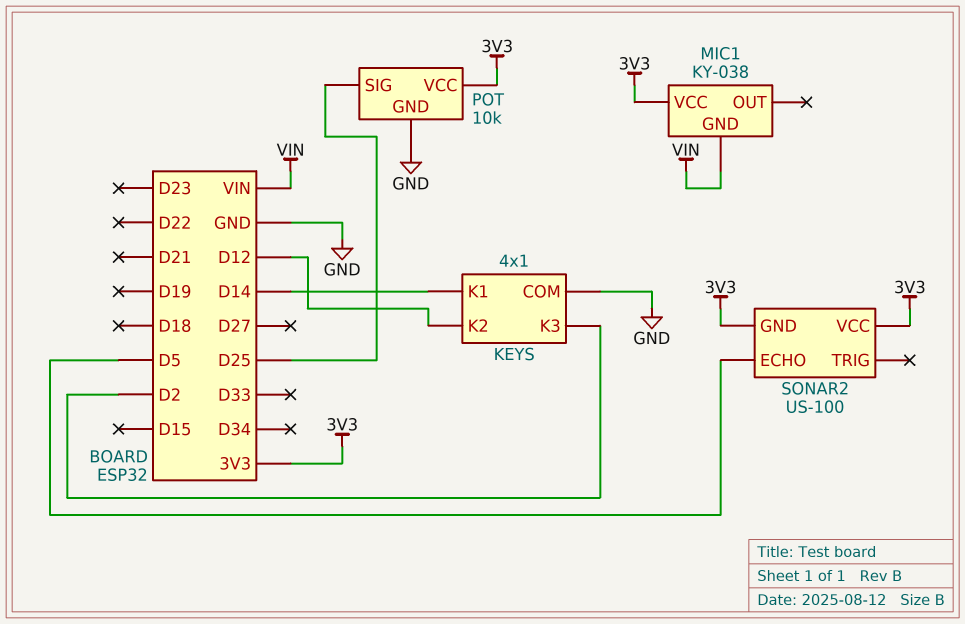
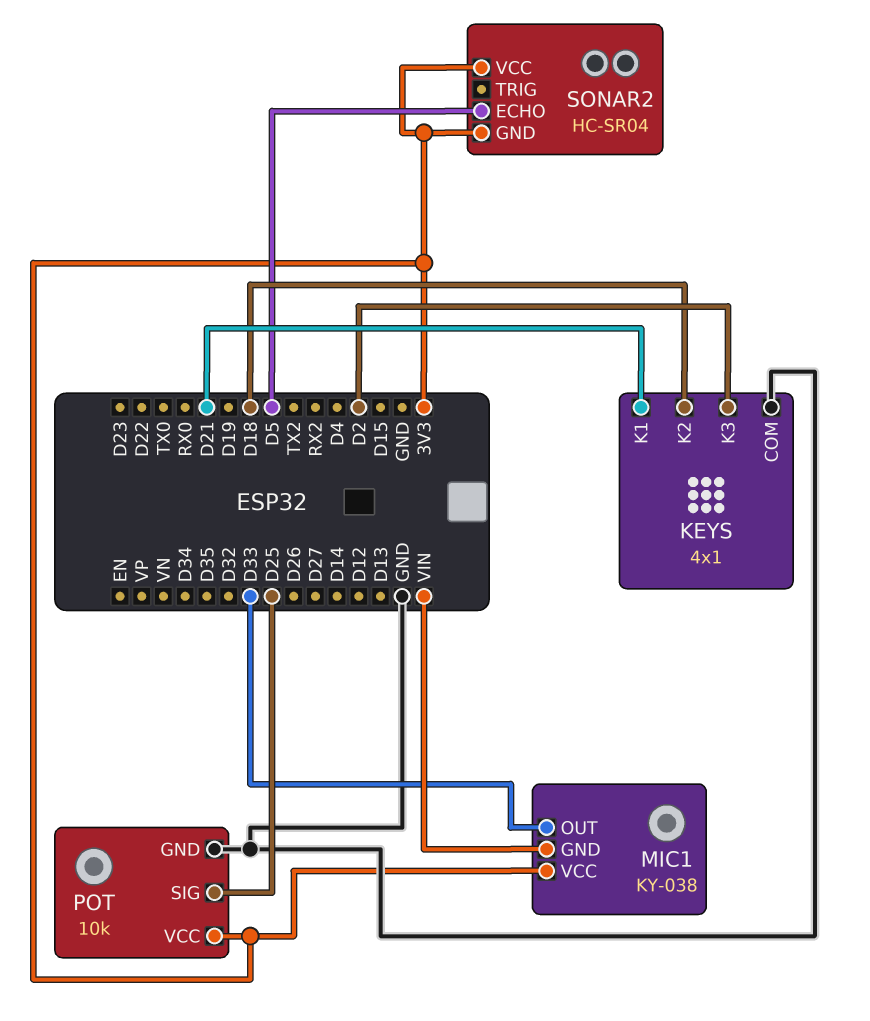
KEYS pin K1: D14 -> D21
KEYS pin K2: D12 -> D18
MIC1 pin OUT: none -> D33
SONAR2: US-100 -> HC-SR04

